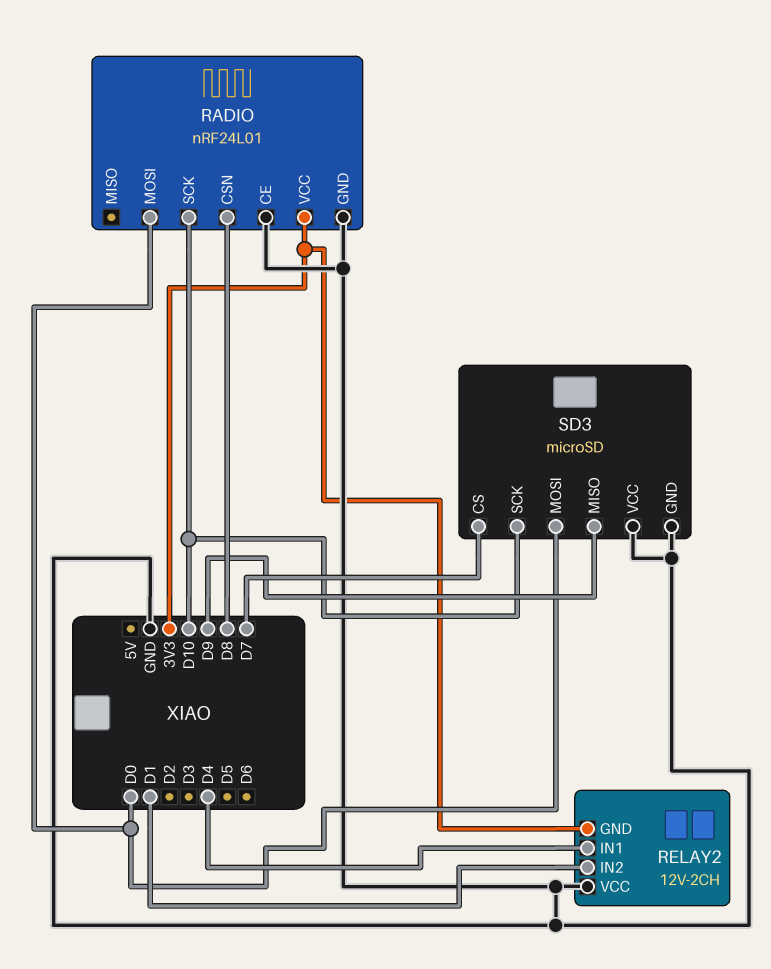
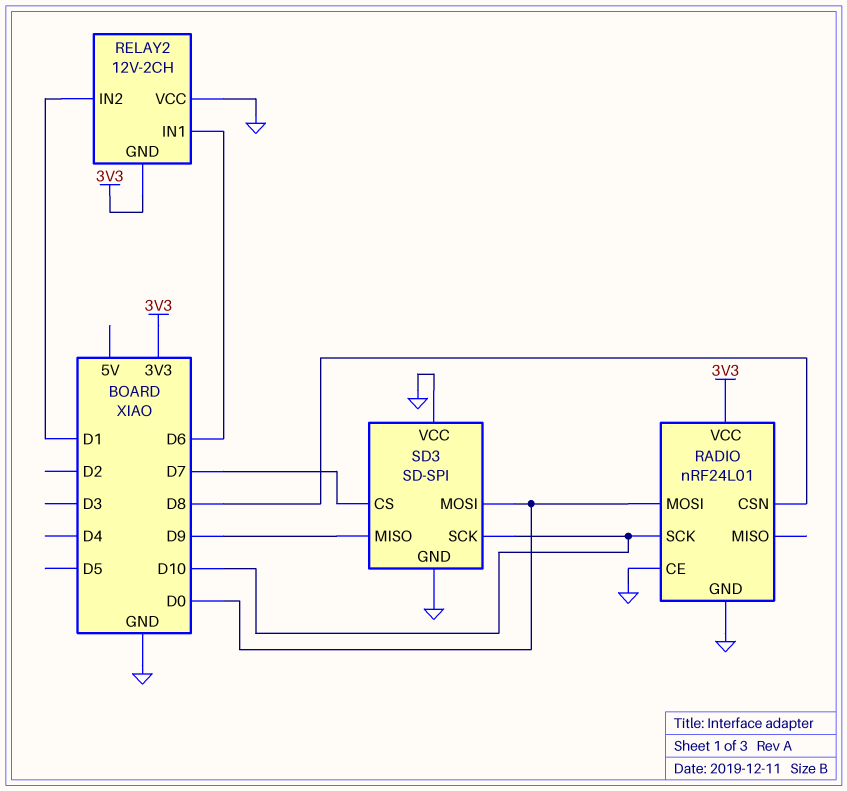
RELAY2 pin IN1: D4 -> D6
SD3: microSD -> SD-SPI

